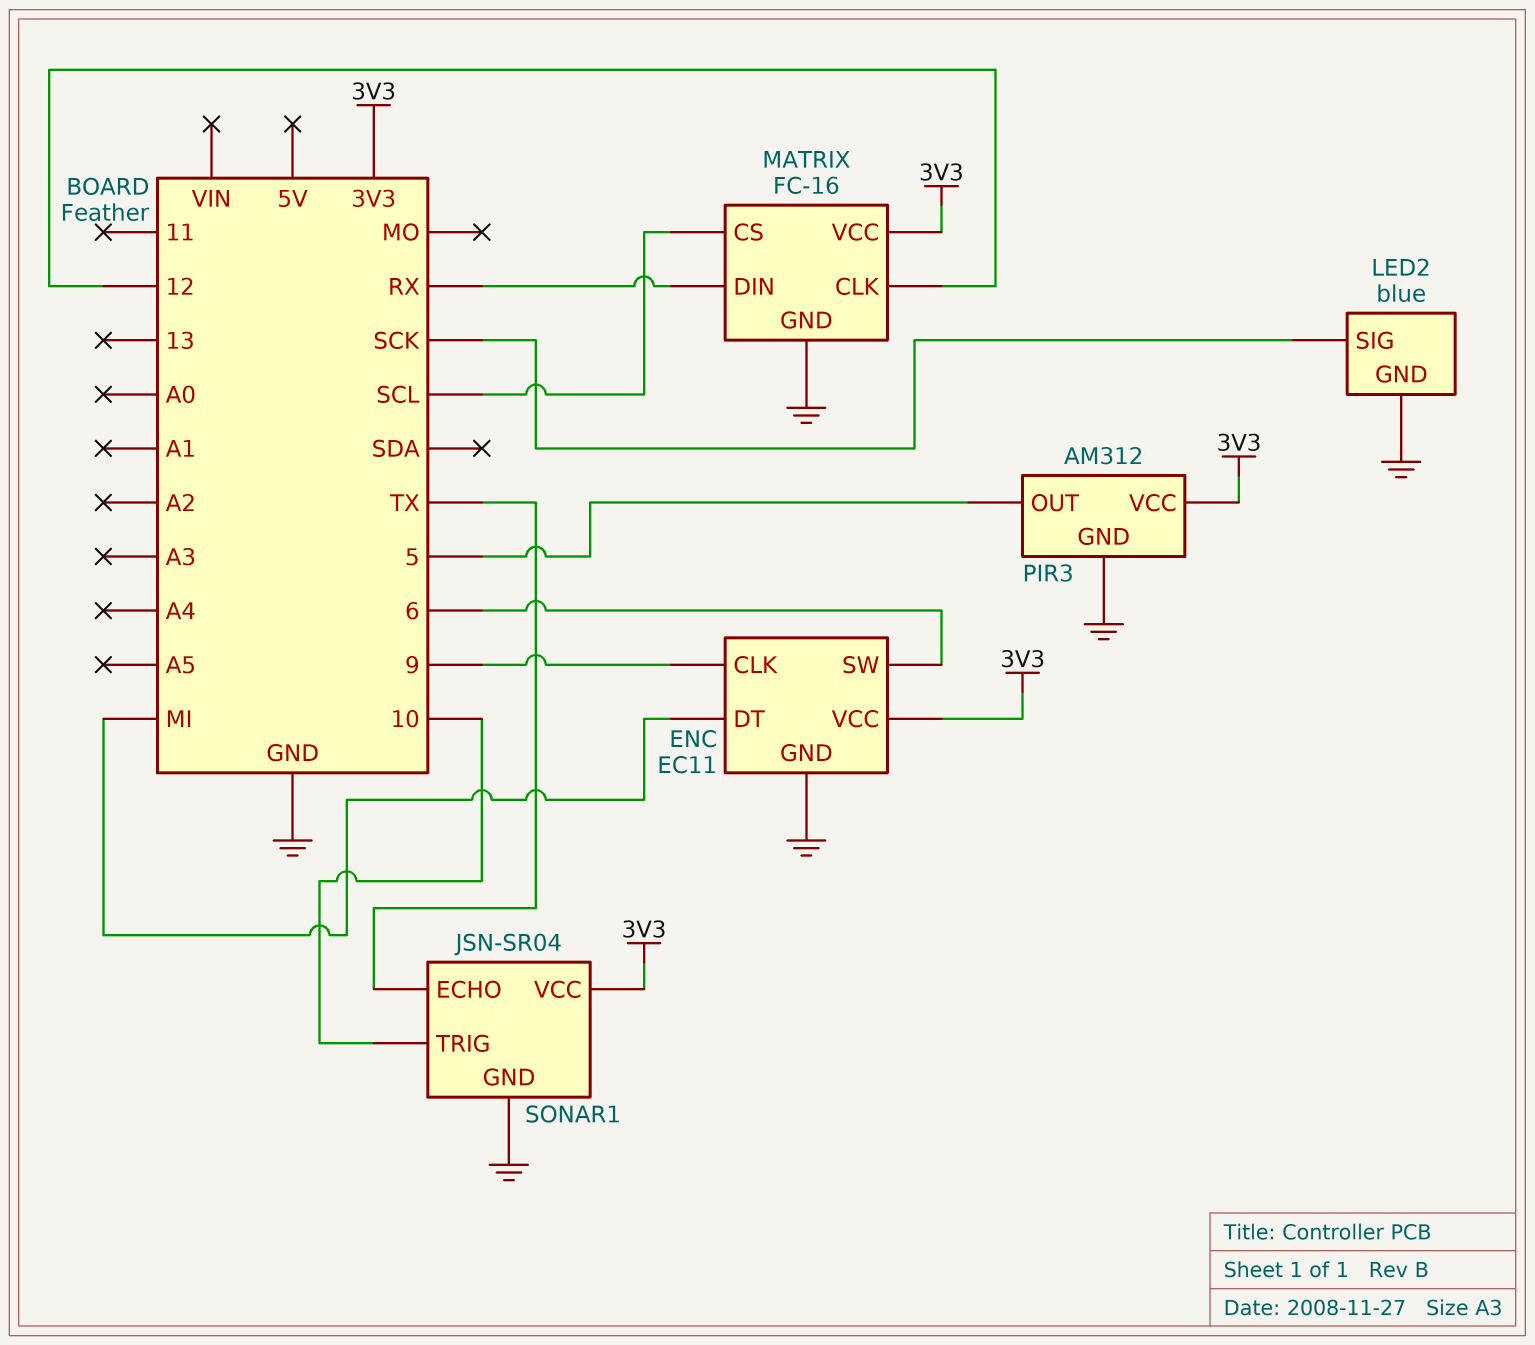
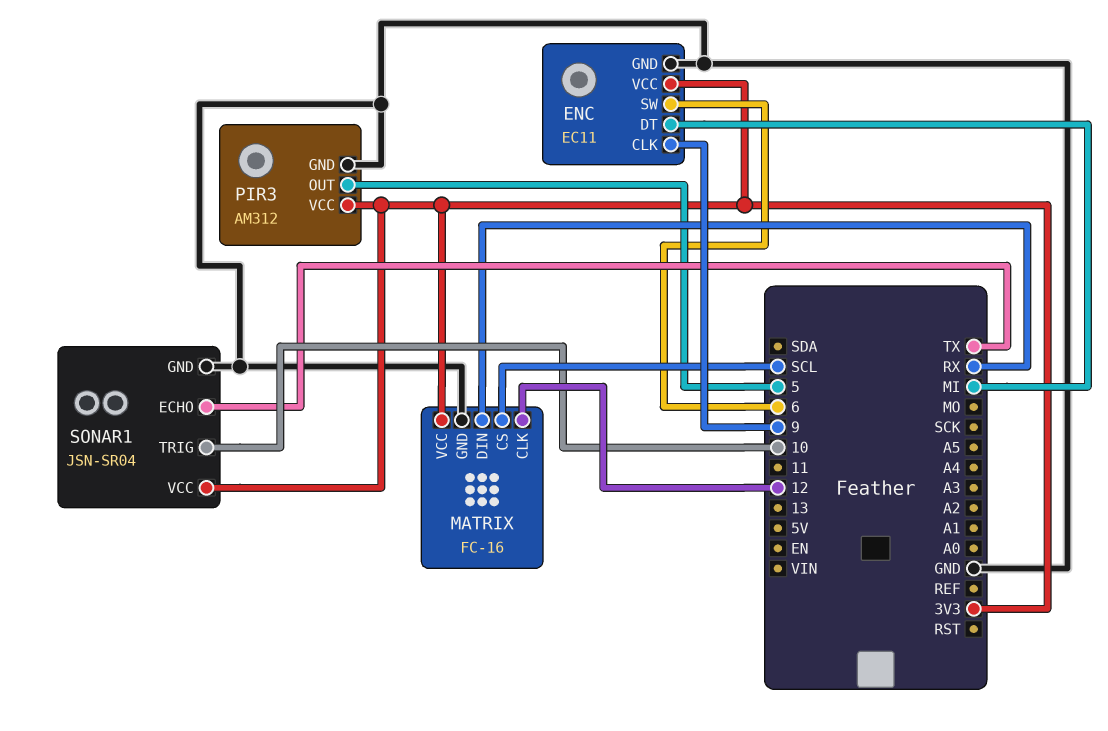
LED2: blue -> none
LED2 pin GND: GND -> none
LED2 pin SIG: SCK -> none

